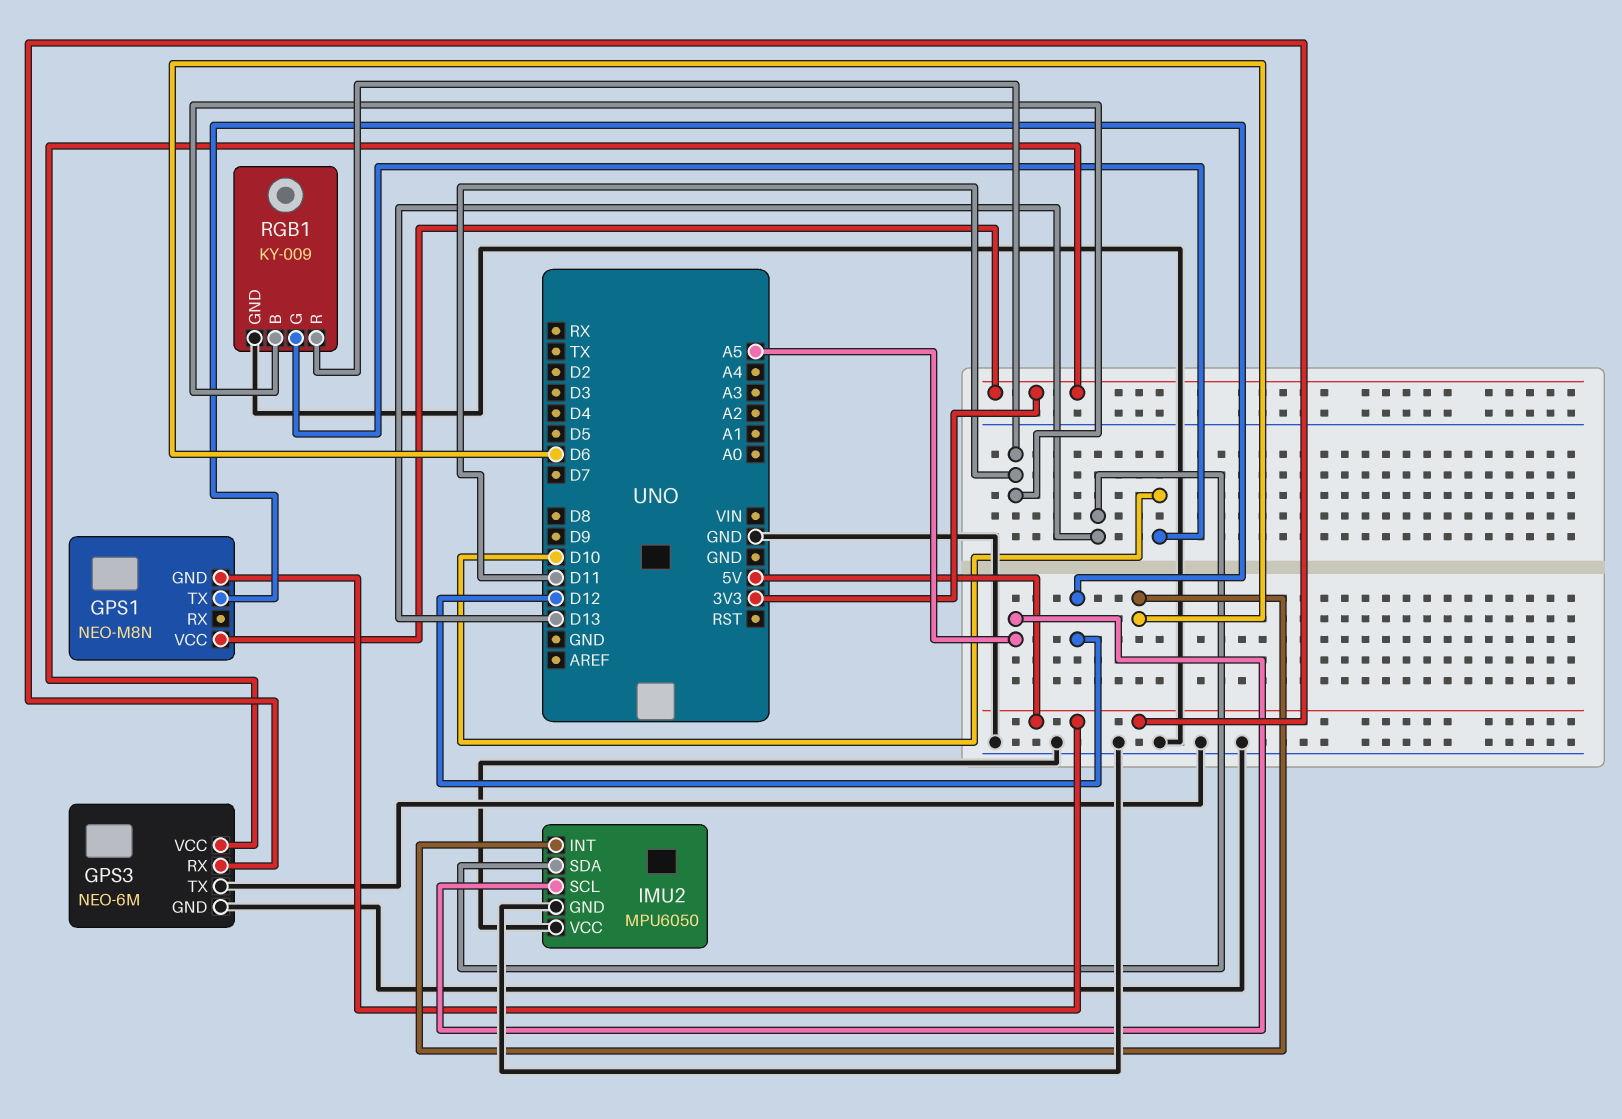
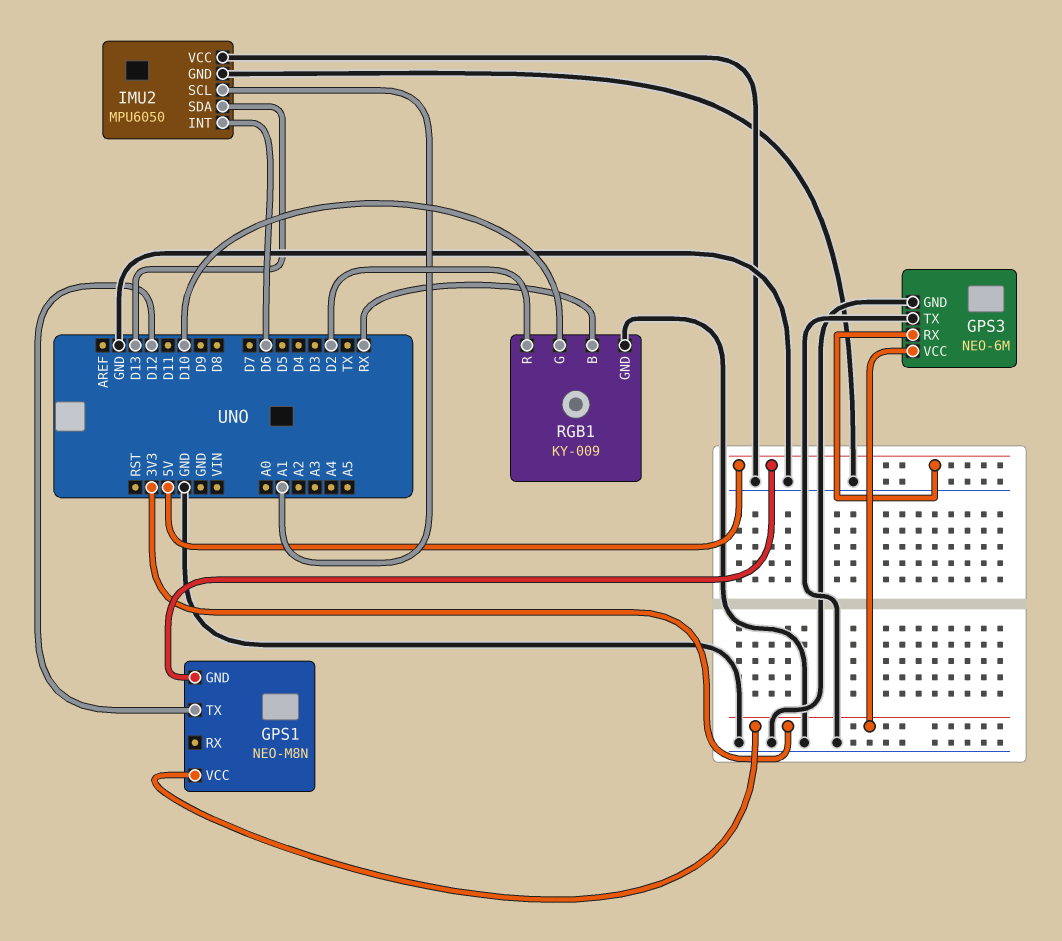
IMU2 pin SCL: A5 -> A1
RGB1 pin B: D11 -> RX
RGB1 pin R: D11 -> D2

